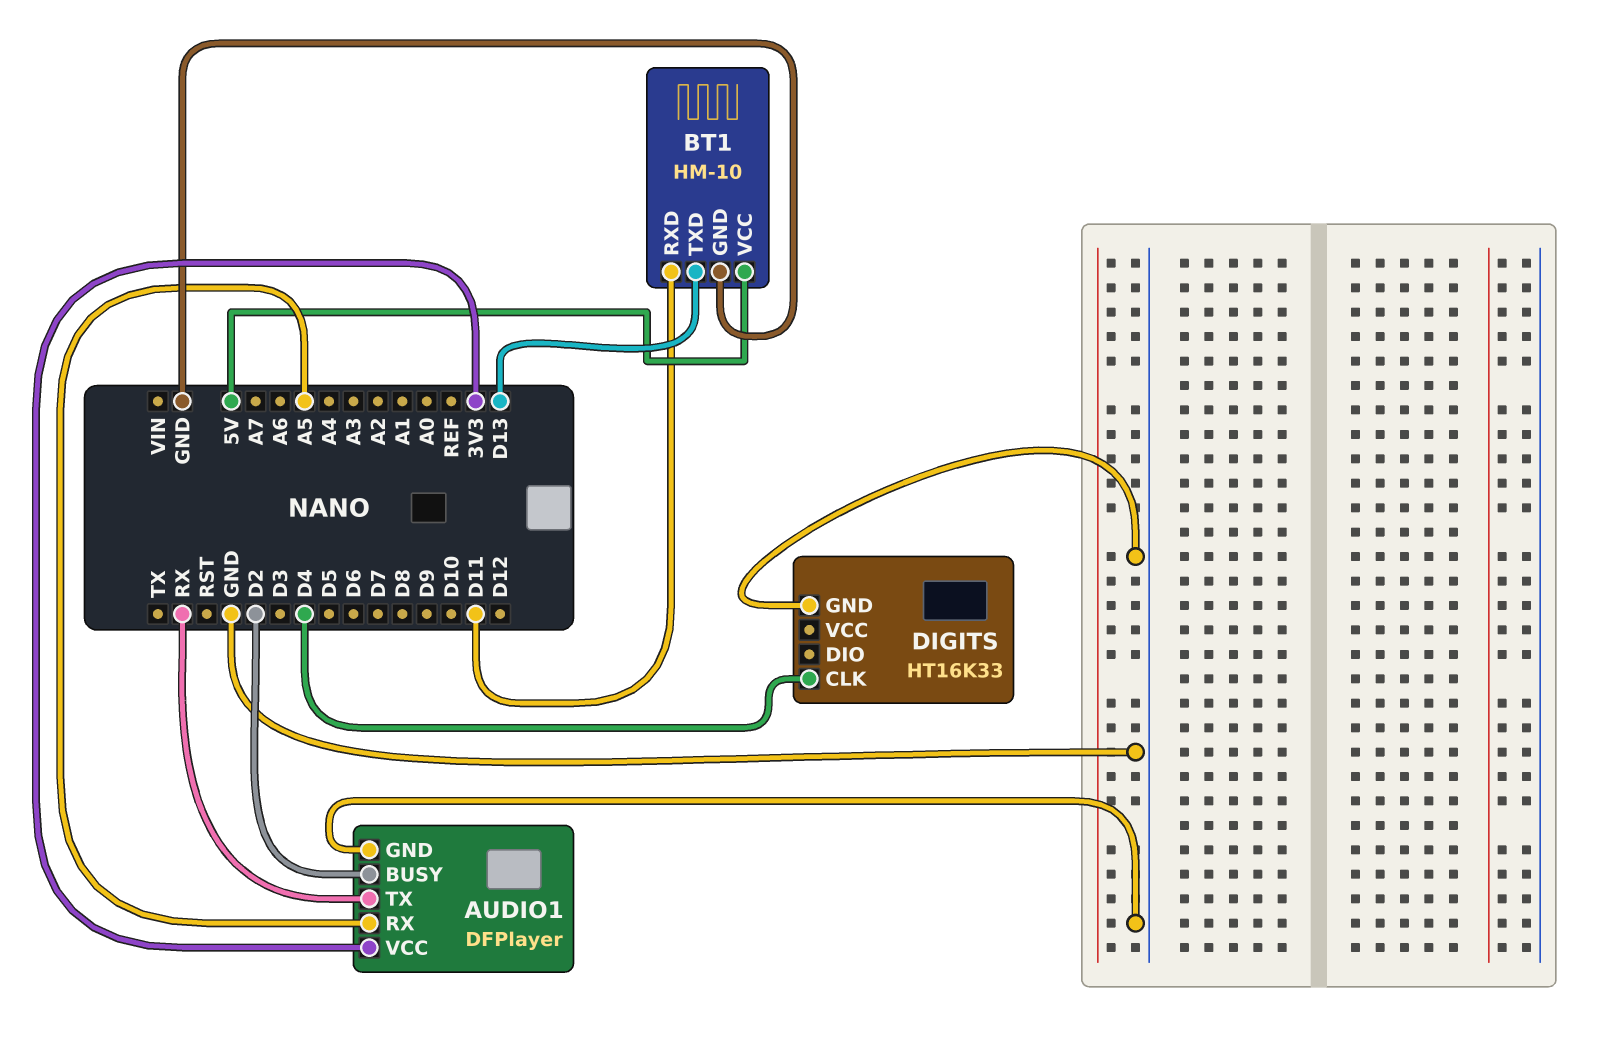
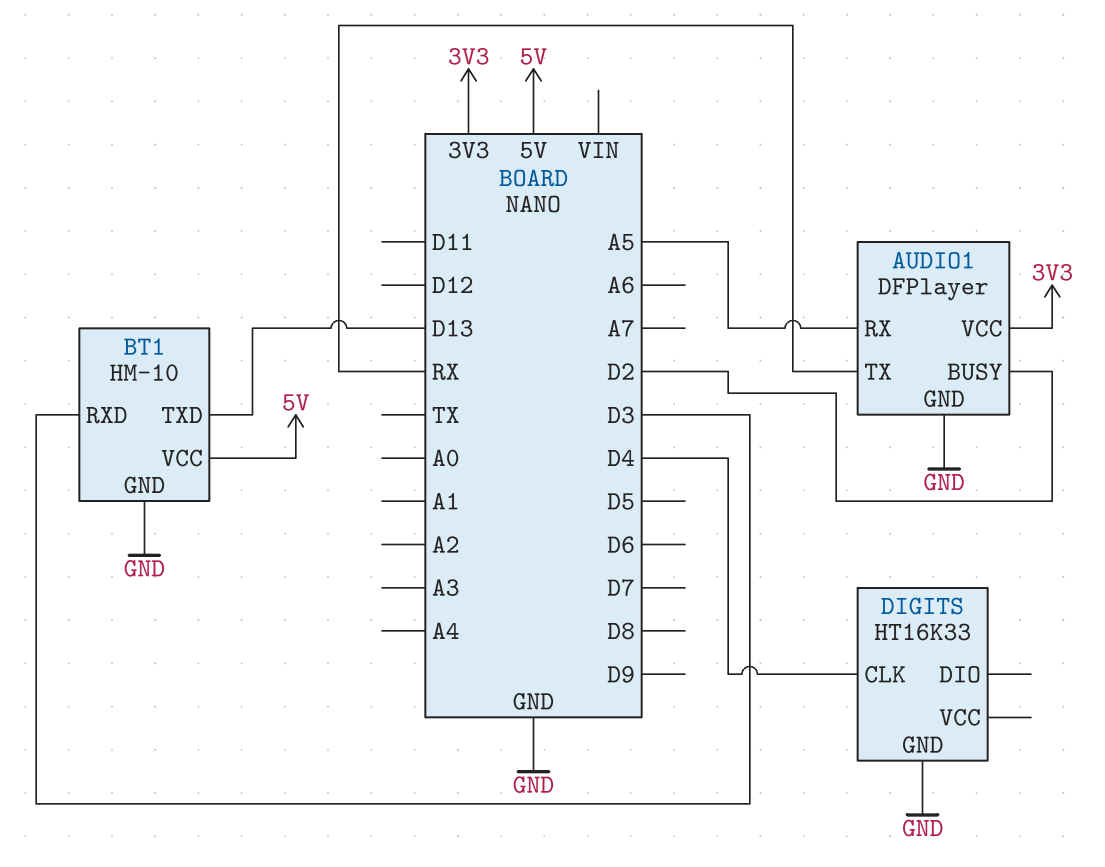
BT1 pin RXD: D11 -> D3

